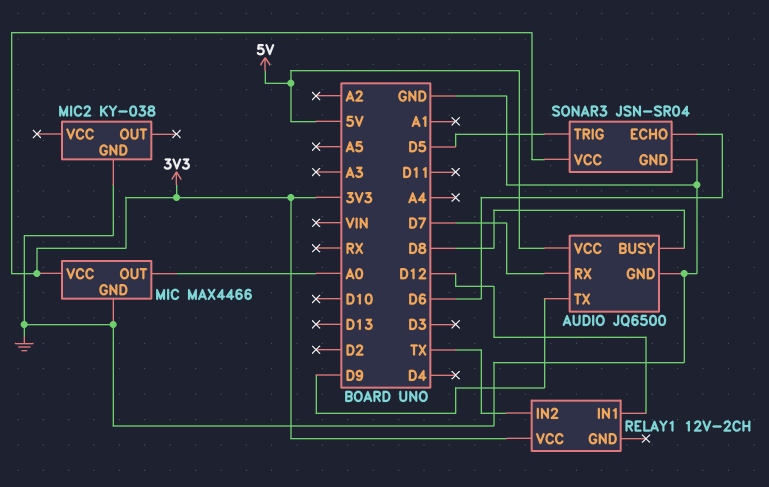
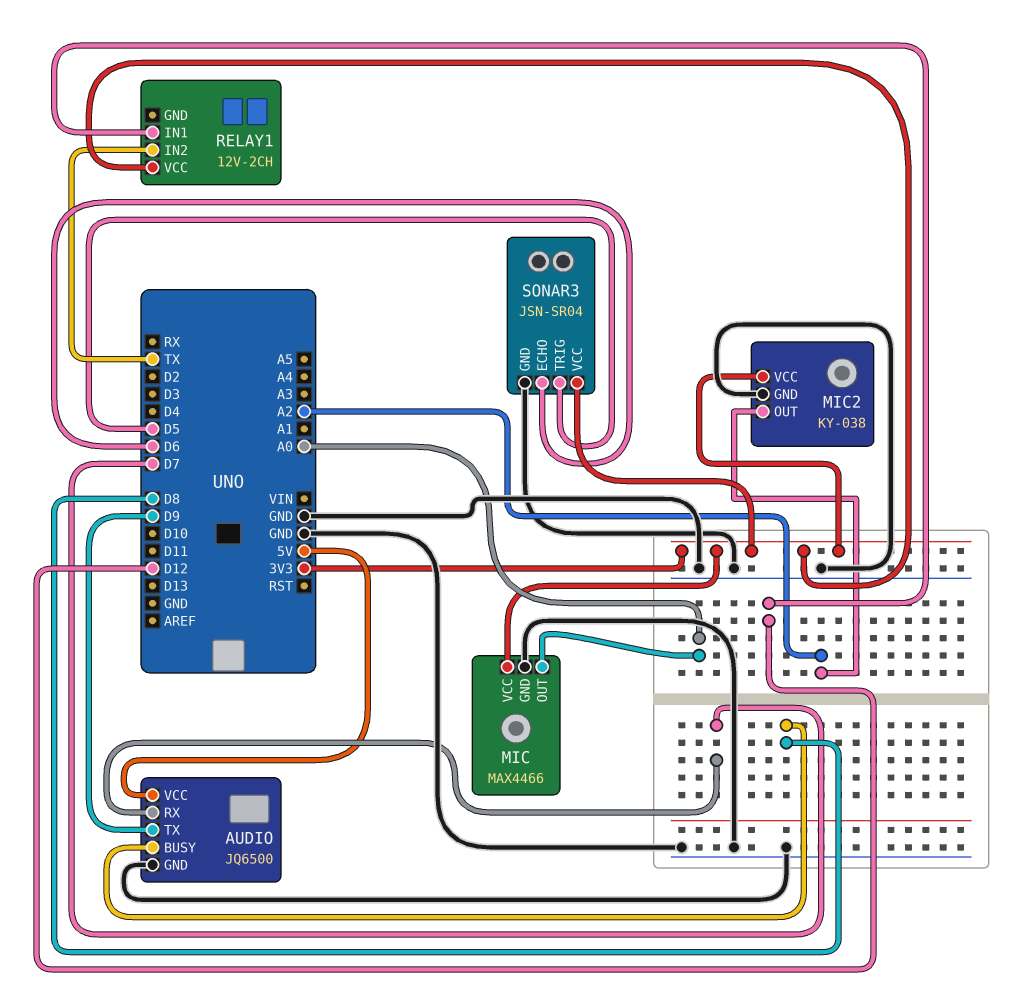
MIC2 pin OUT: none -> A2
MIC2 pin VCC: none -> 3V3

